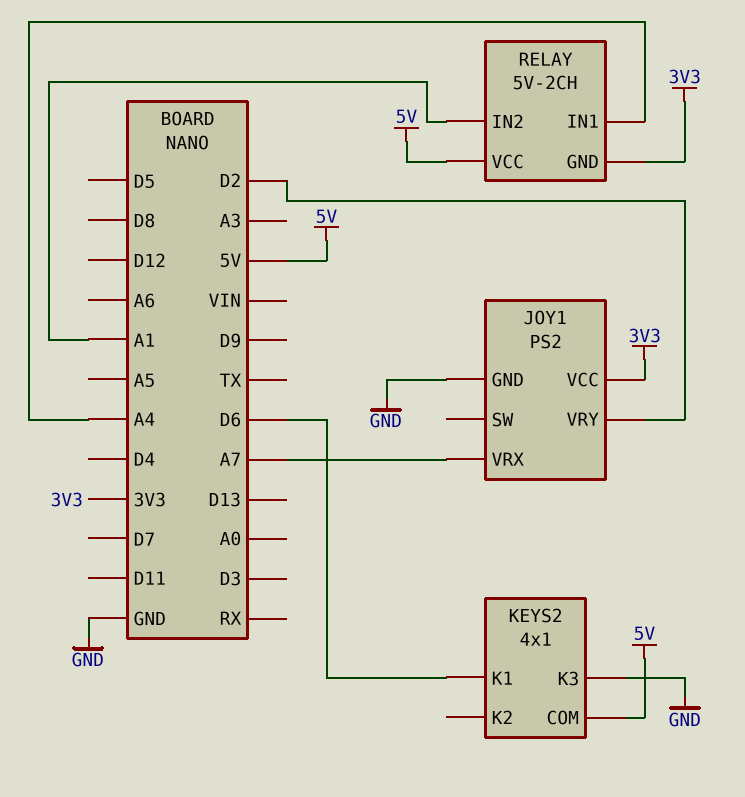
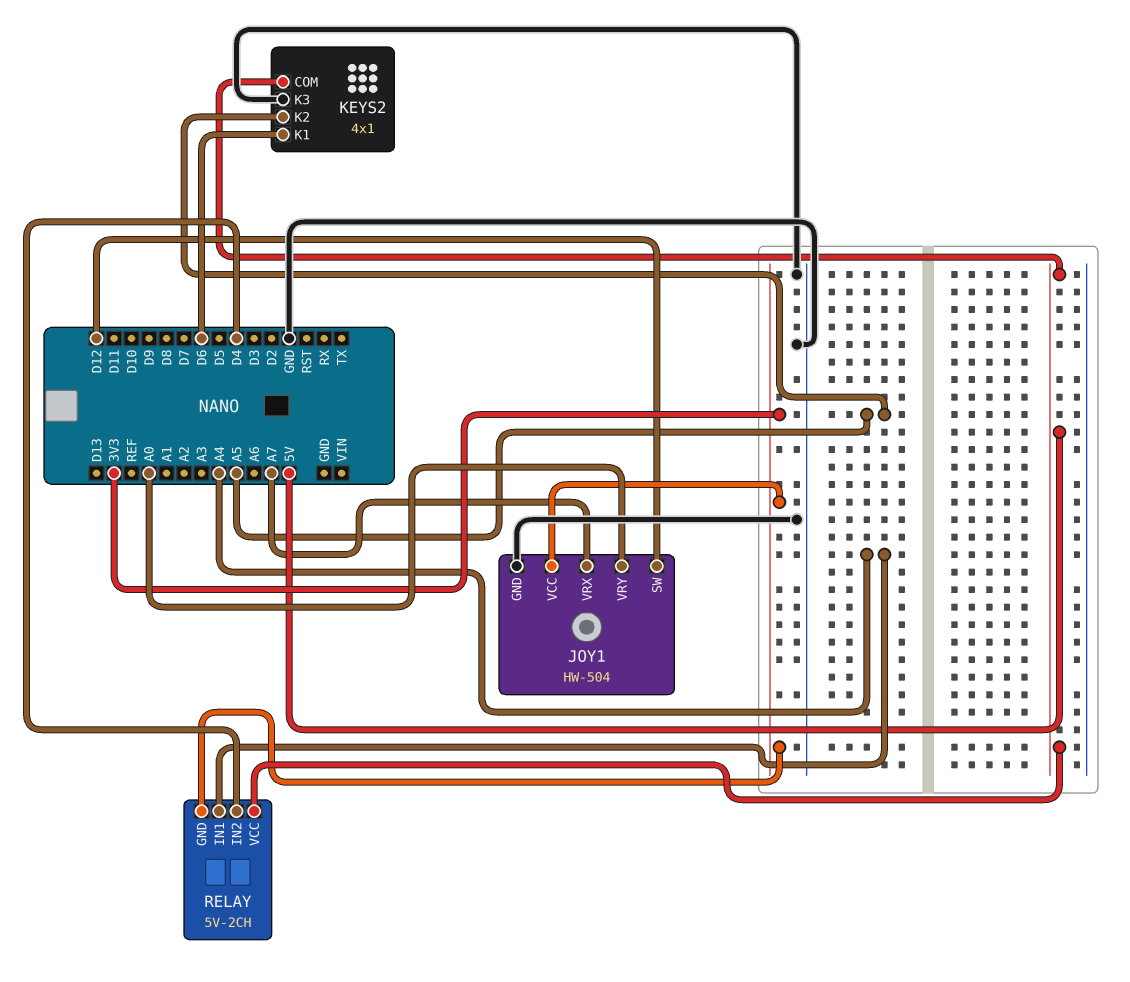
JOY1: PS2 -> HW-504
JOY1 pin SW: none -> D12
JOY1 pin VRY: D2 -> A0
KEYS2 pin K2: none -> A5
RELAY pin IN2: A1 -> D4

